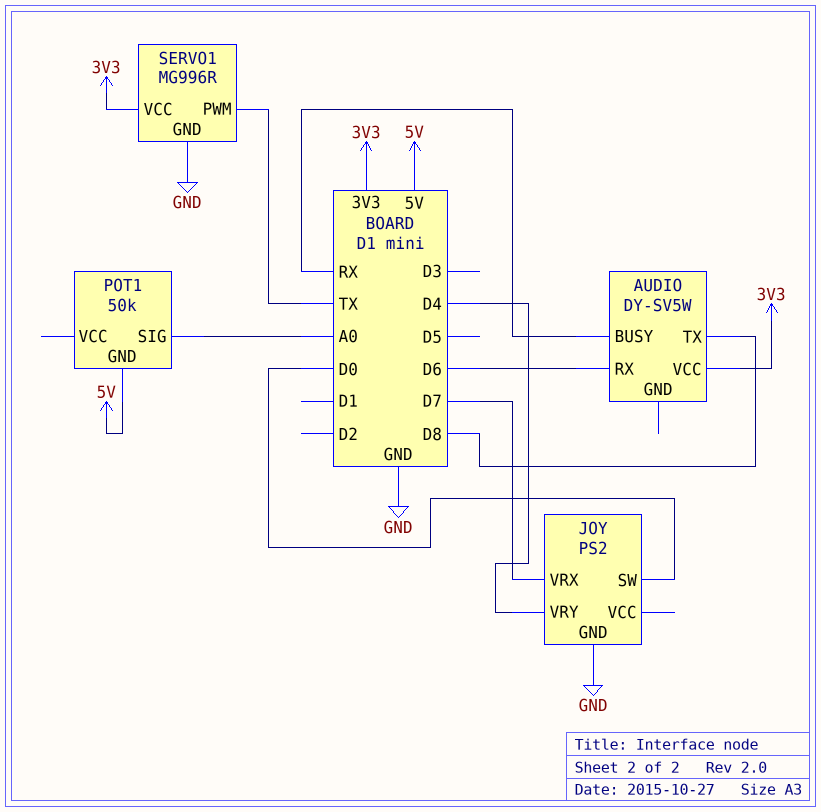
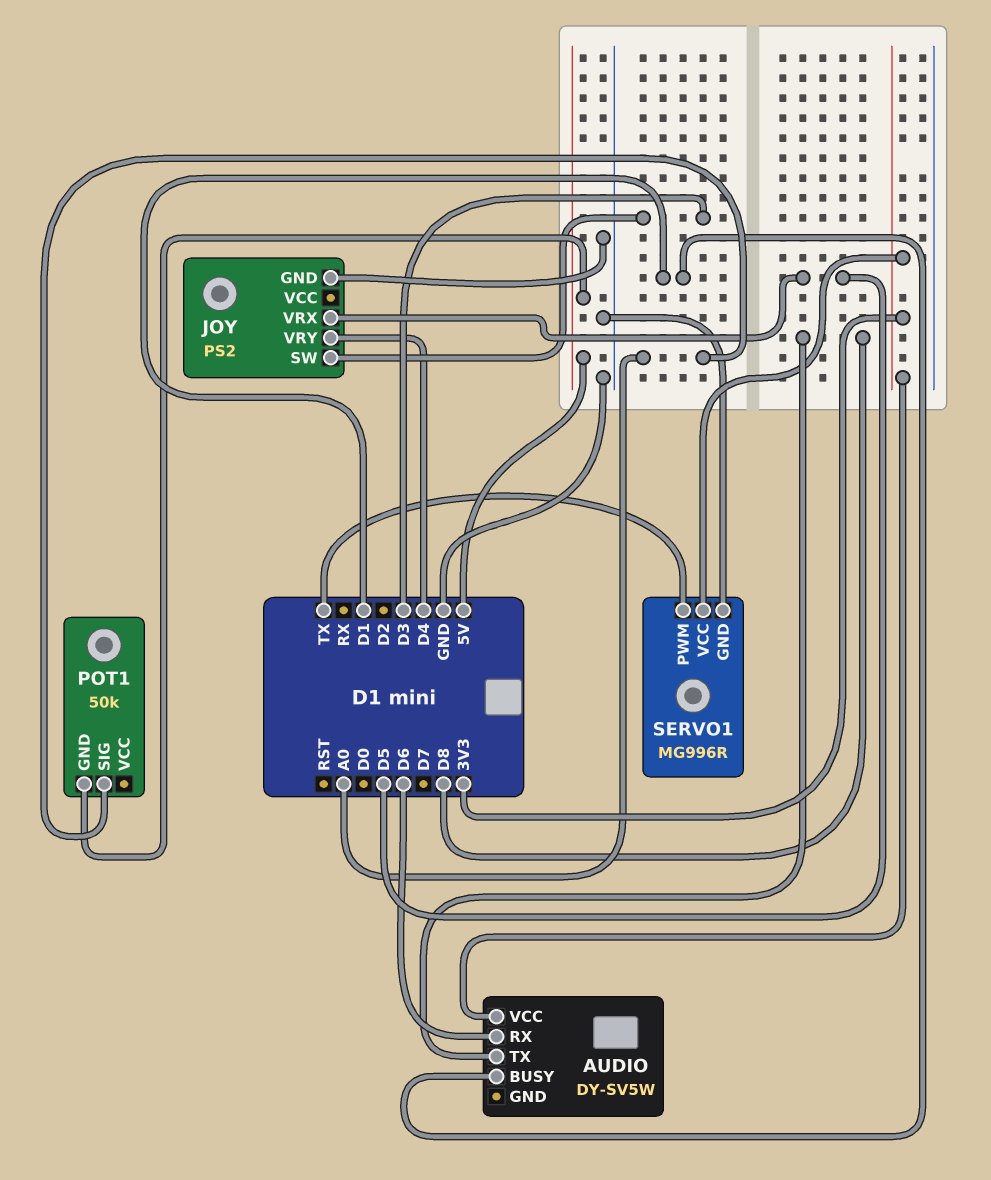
AUDIO pin BUSY: RX -> D1
JOY pin SW: D0 -> D3
JOY pin VRX: D7 -> D5

